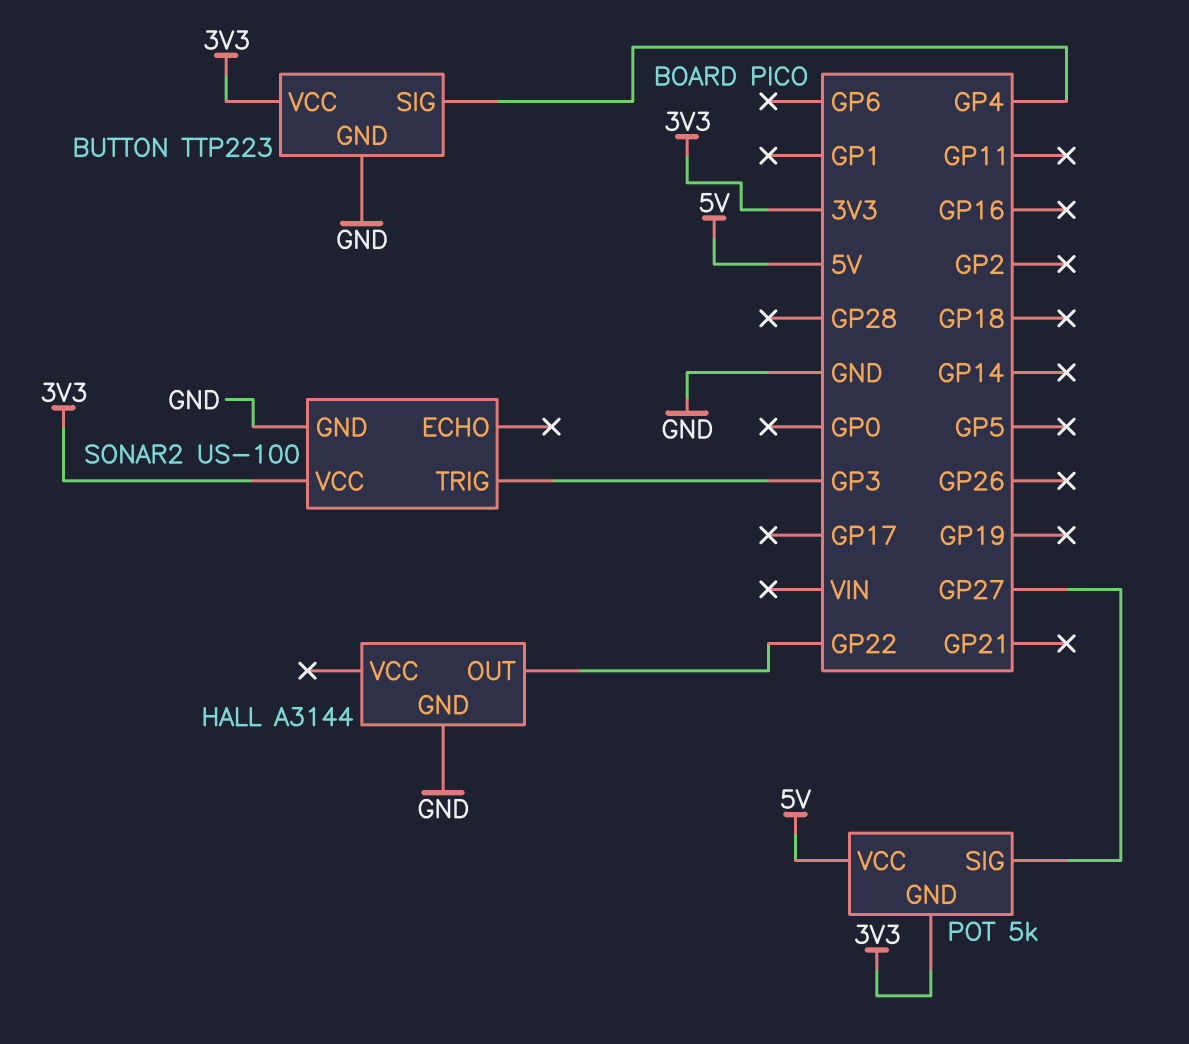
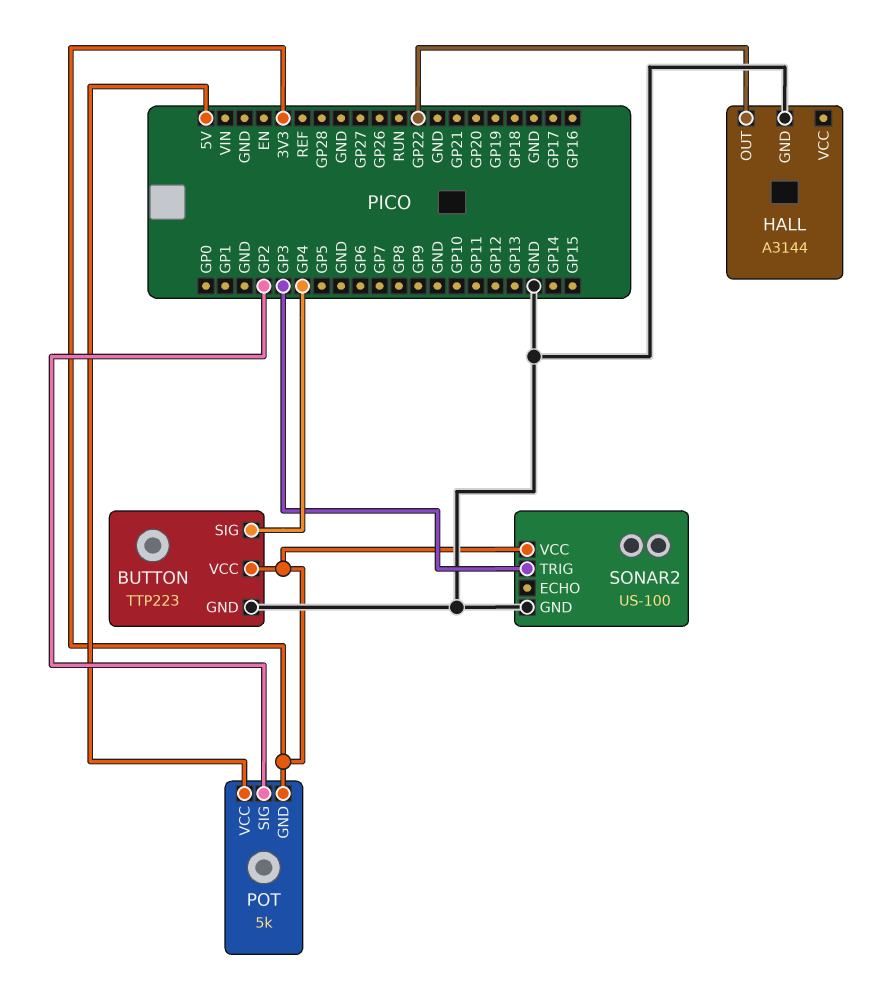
POT pin SIG: GP27 -> GP2

